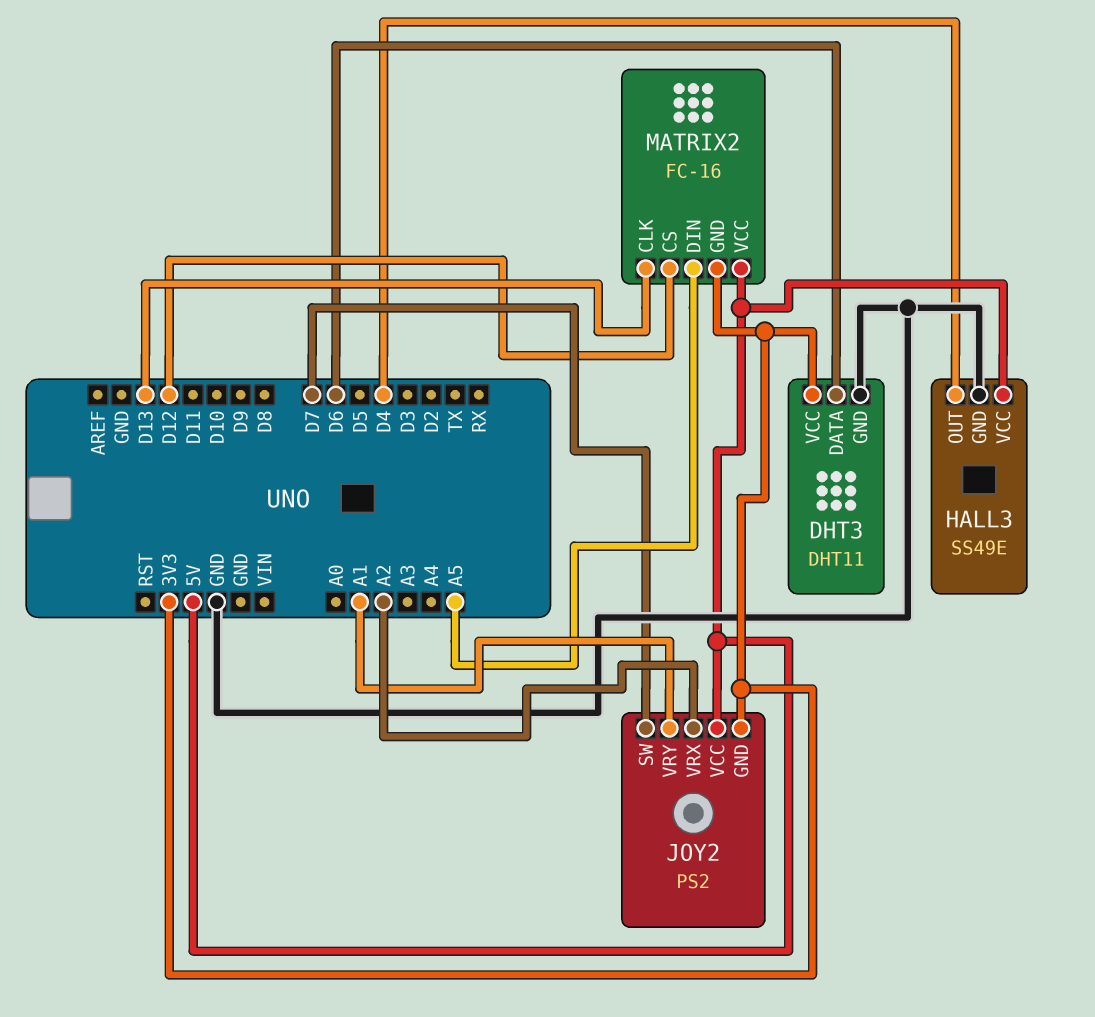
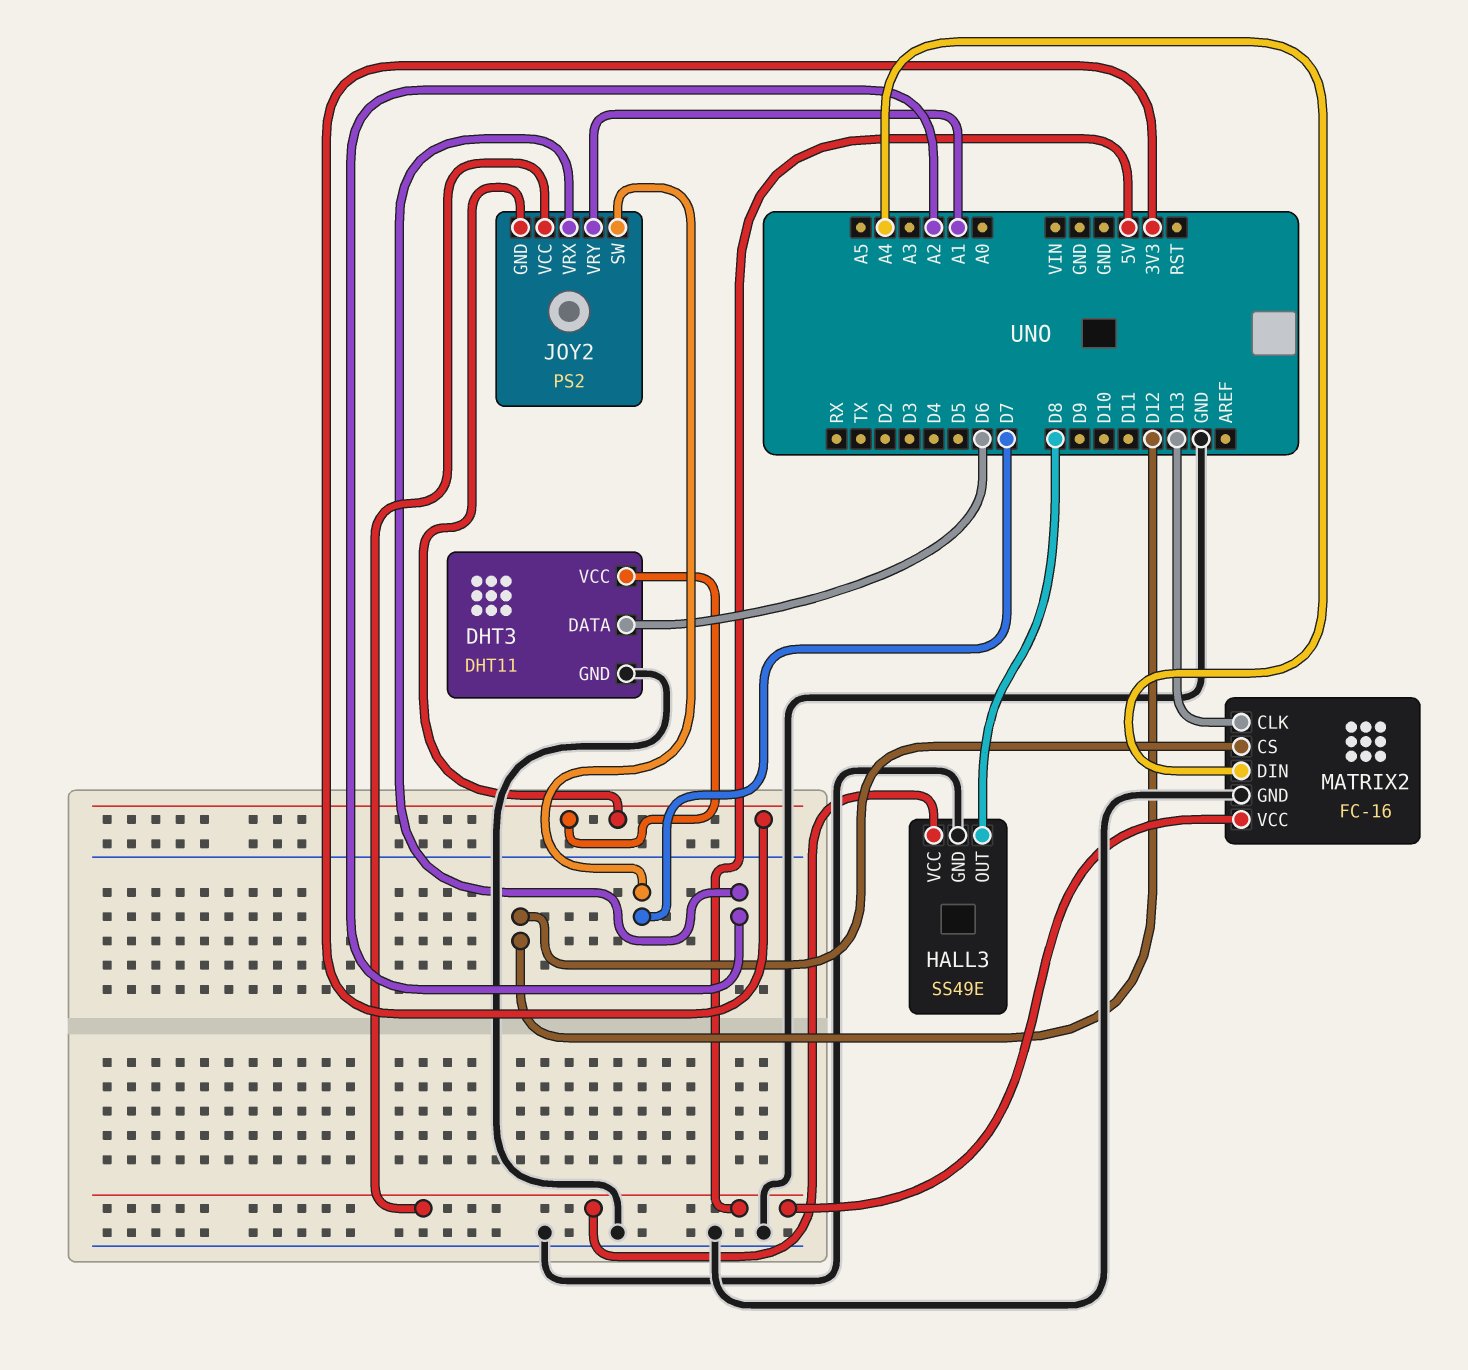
HALL3 pin OUT: D4 -> D8
MATRIX2 pin DIN: A5 -> A4
MATRIX2 pin GND: 3V3 -> GND

